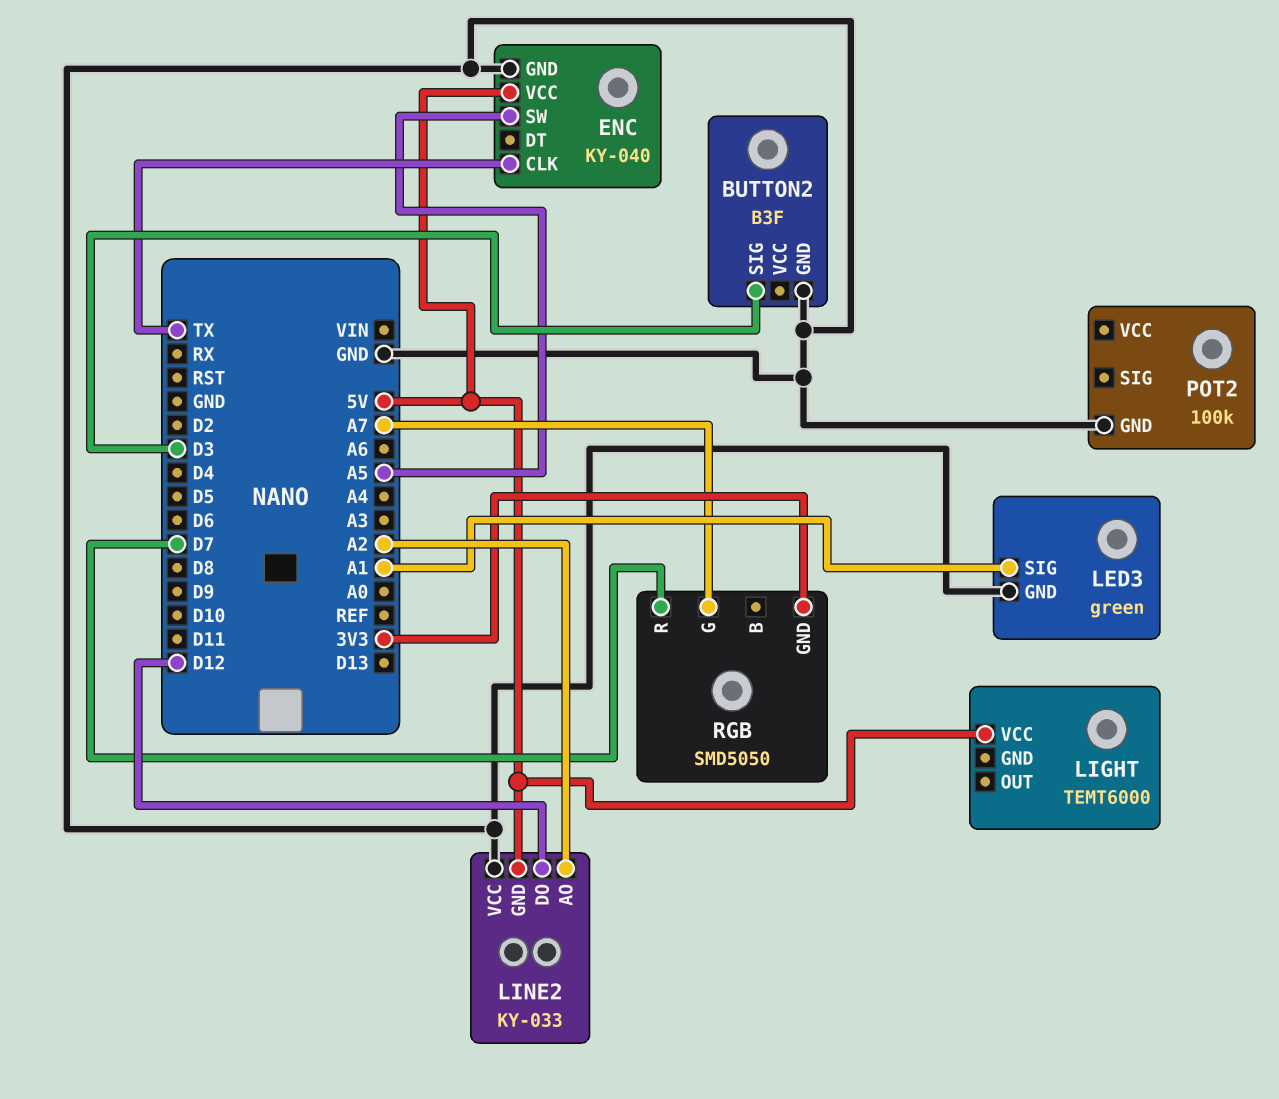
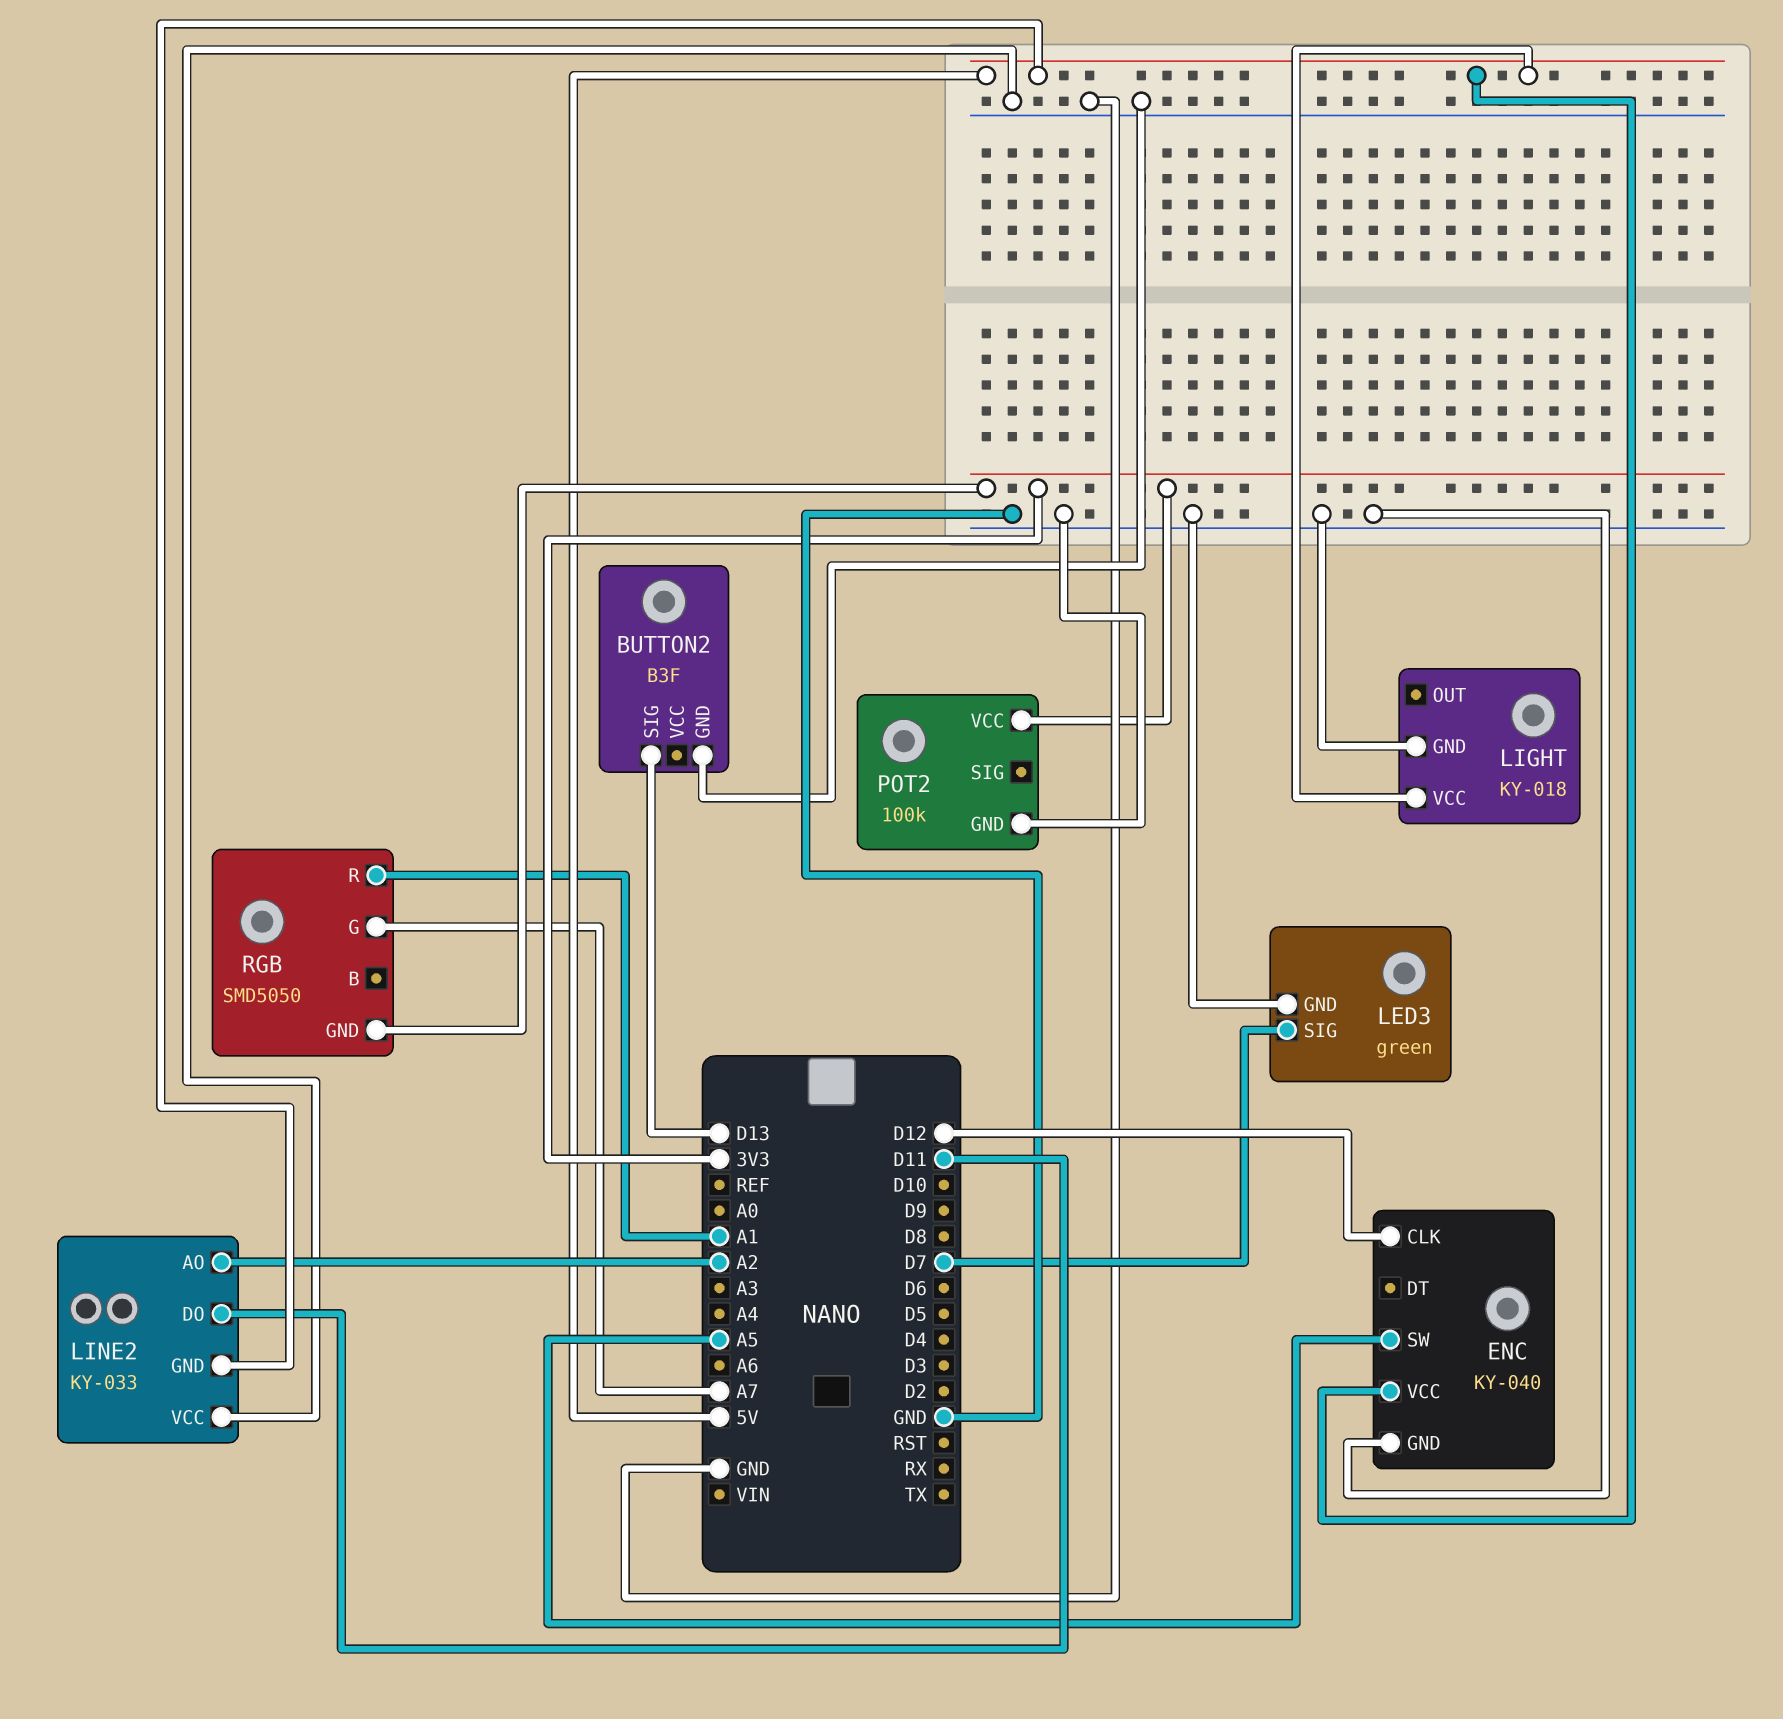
BUTTON2 pin SIG: D3 -> D13
ENC pin CLK: TX -> D12
LED3 pin SIG: A1 -> D7
LIGHT: TEMT6000 -> KY-018
LIGHT pin GND: none -> GND
LINE2 pin DO: D12 -> D11
POT2 pin VCC: none -> 3V3
RGB pin R: D7 -> A1

